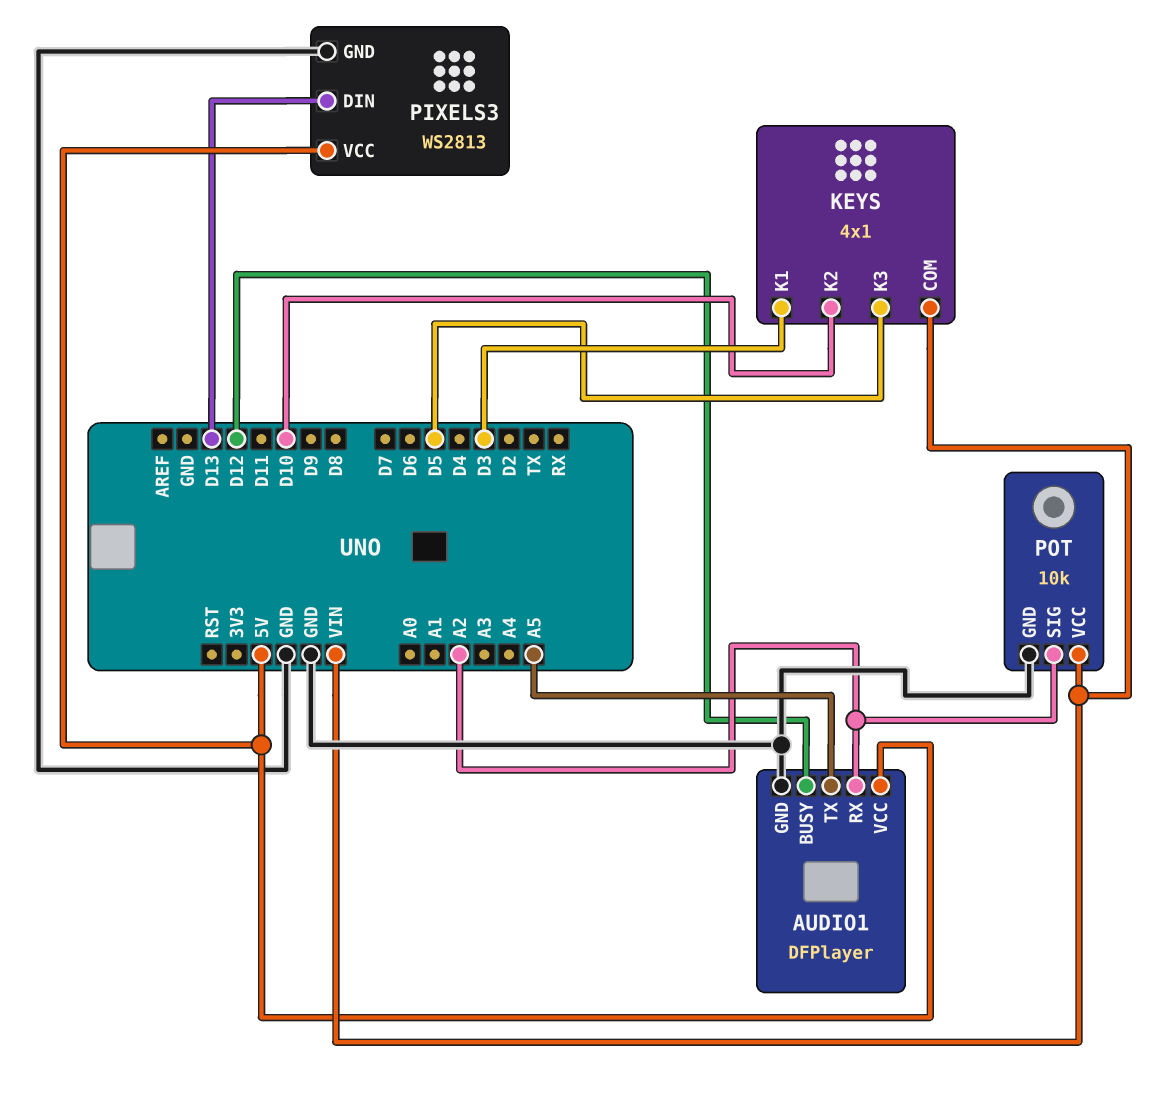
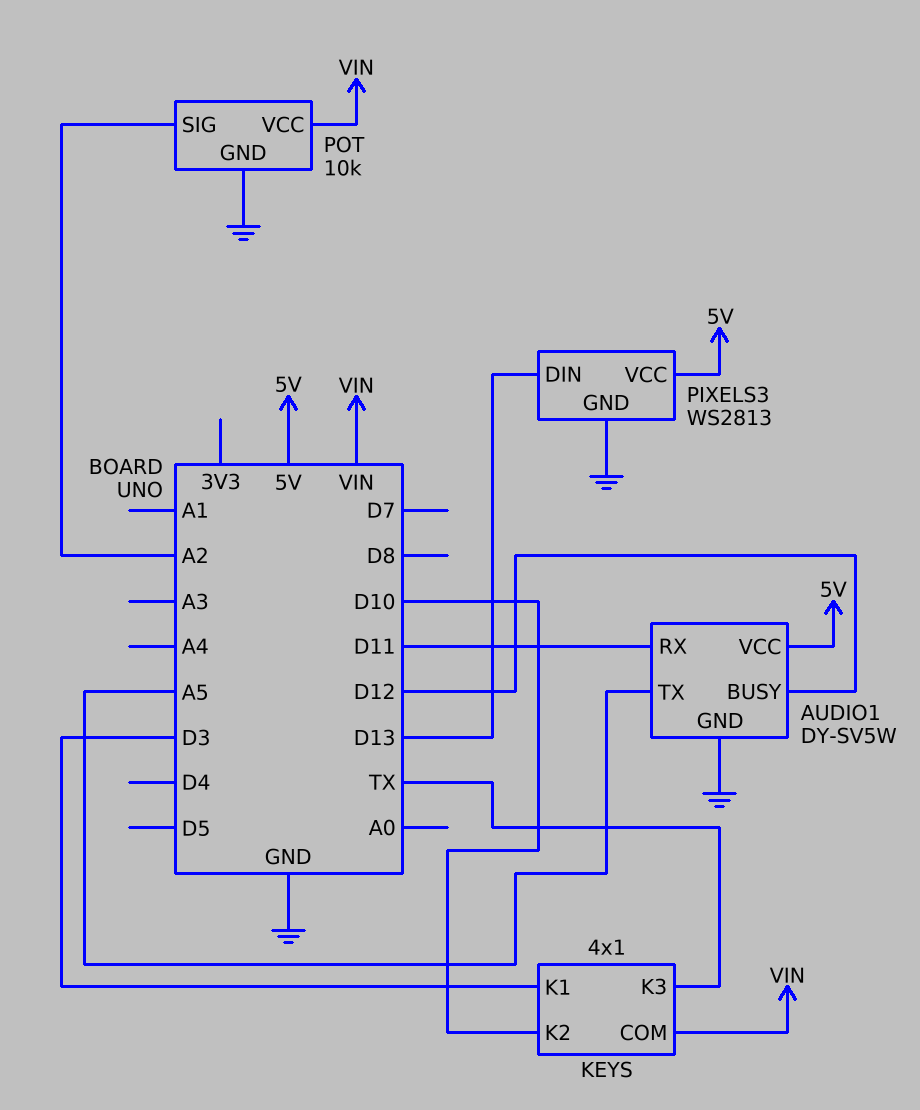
AUDIO1: DFPlayer -> DY-SV5W
AUDIO1 pin RX: A2 -> D11
KEYS pin K3: D5 -> TX

